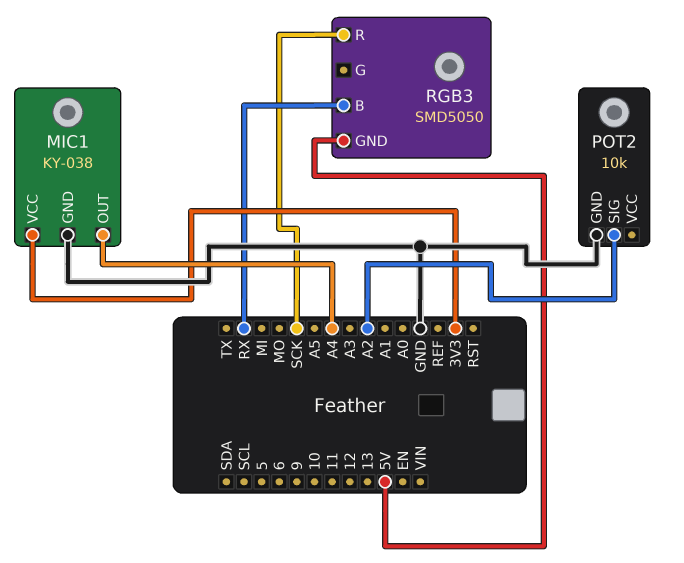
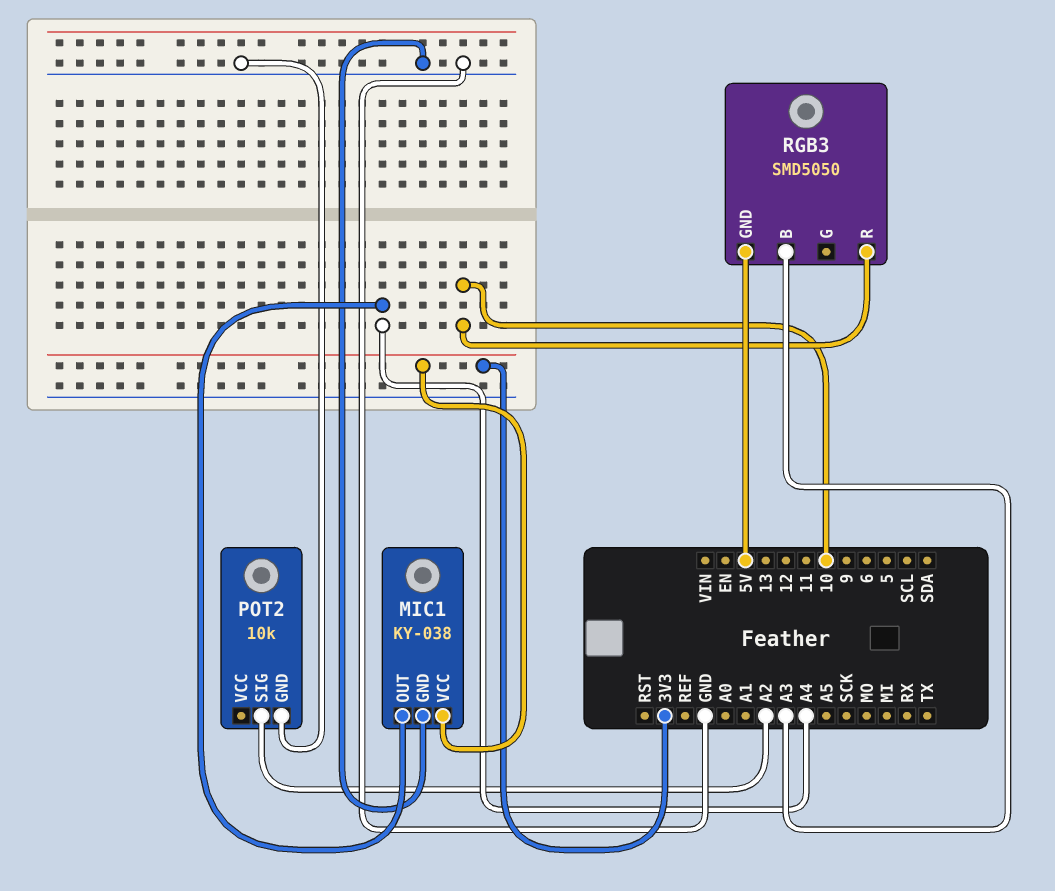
RGB3 pin B: RX -> A3
RGB3 pin R: SCK -> 10

